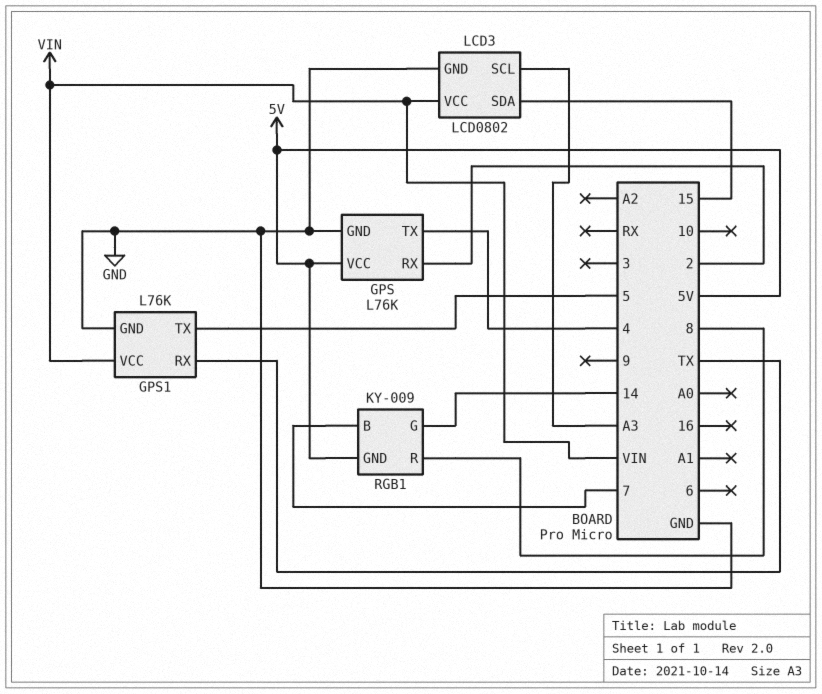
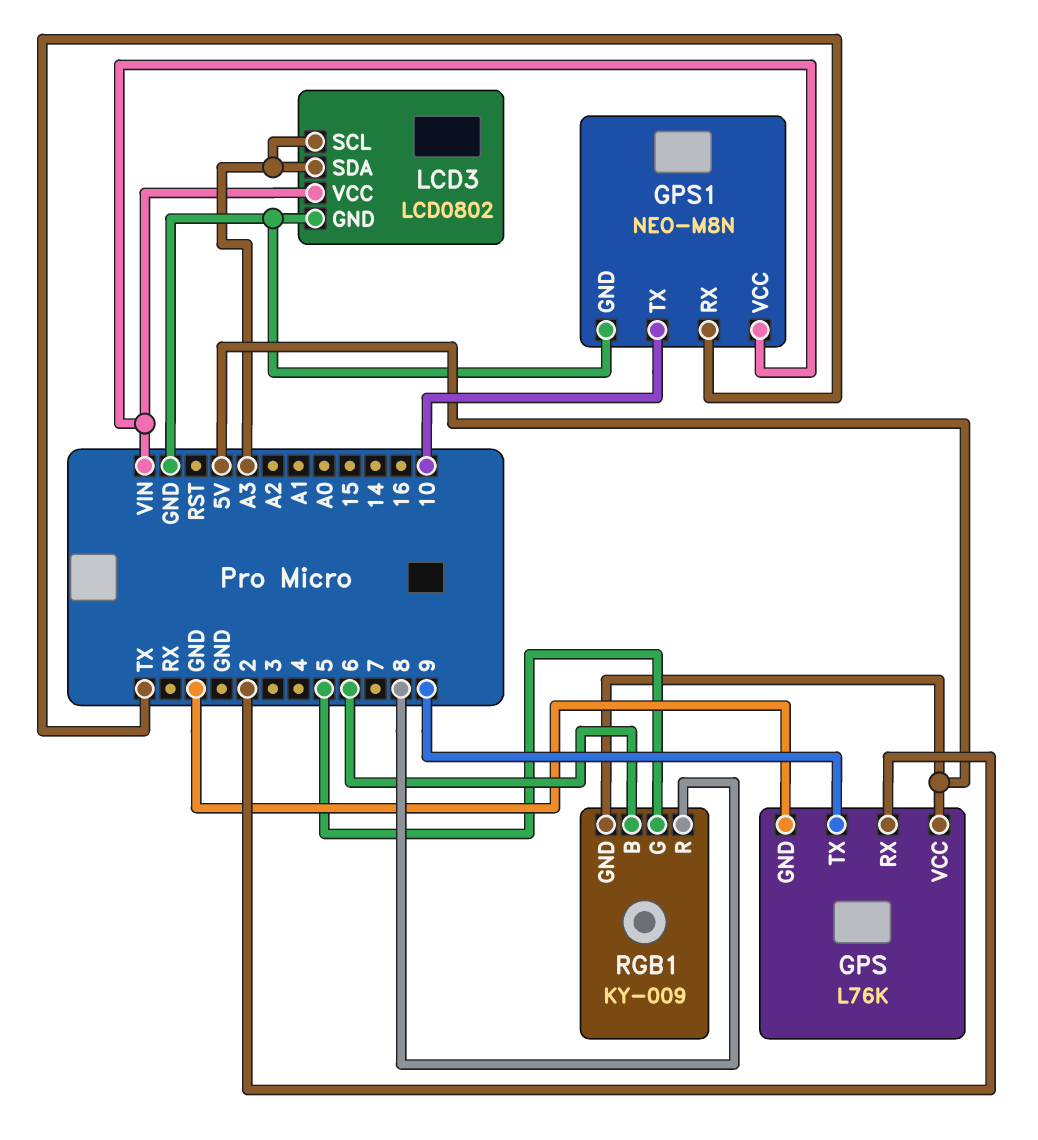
GPS pin TX: 4 -> 9
GPS1: L76K -> NEO-M8N
GPS1 pin TX: 5 -> 10
LCD3 pin SDA: 15 -> A3
RGB1 pin B: 7 -> 6
RGB1 pin G: 14 -> 5

